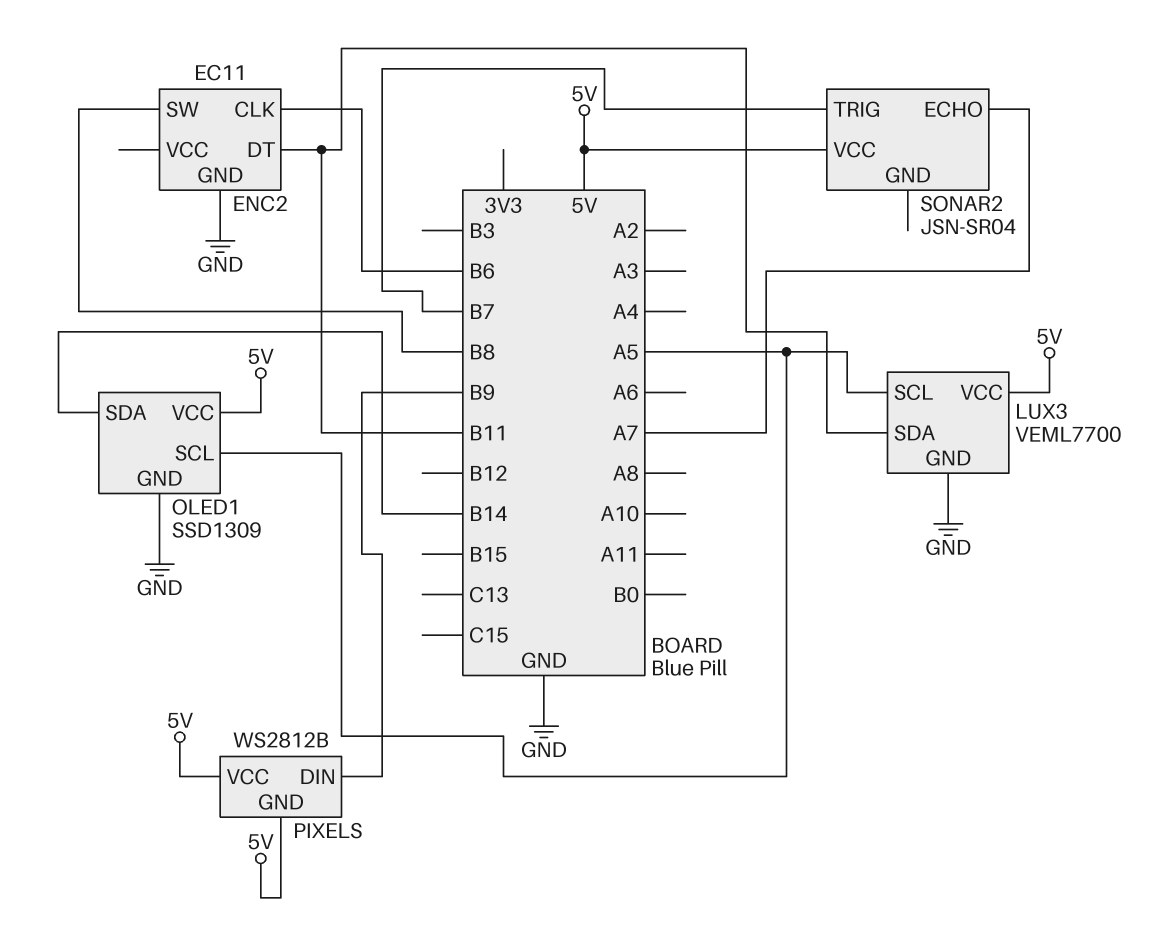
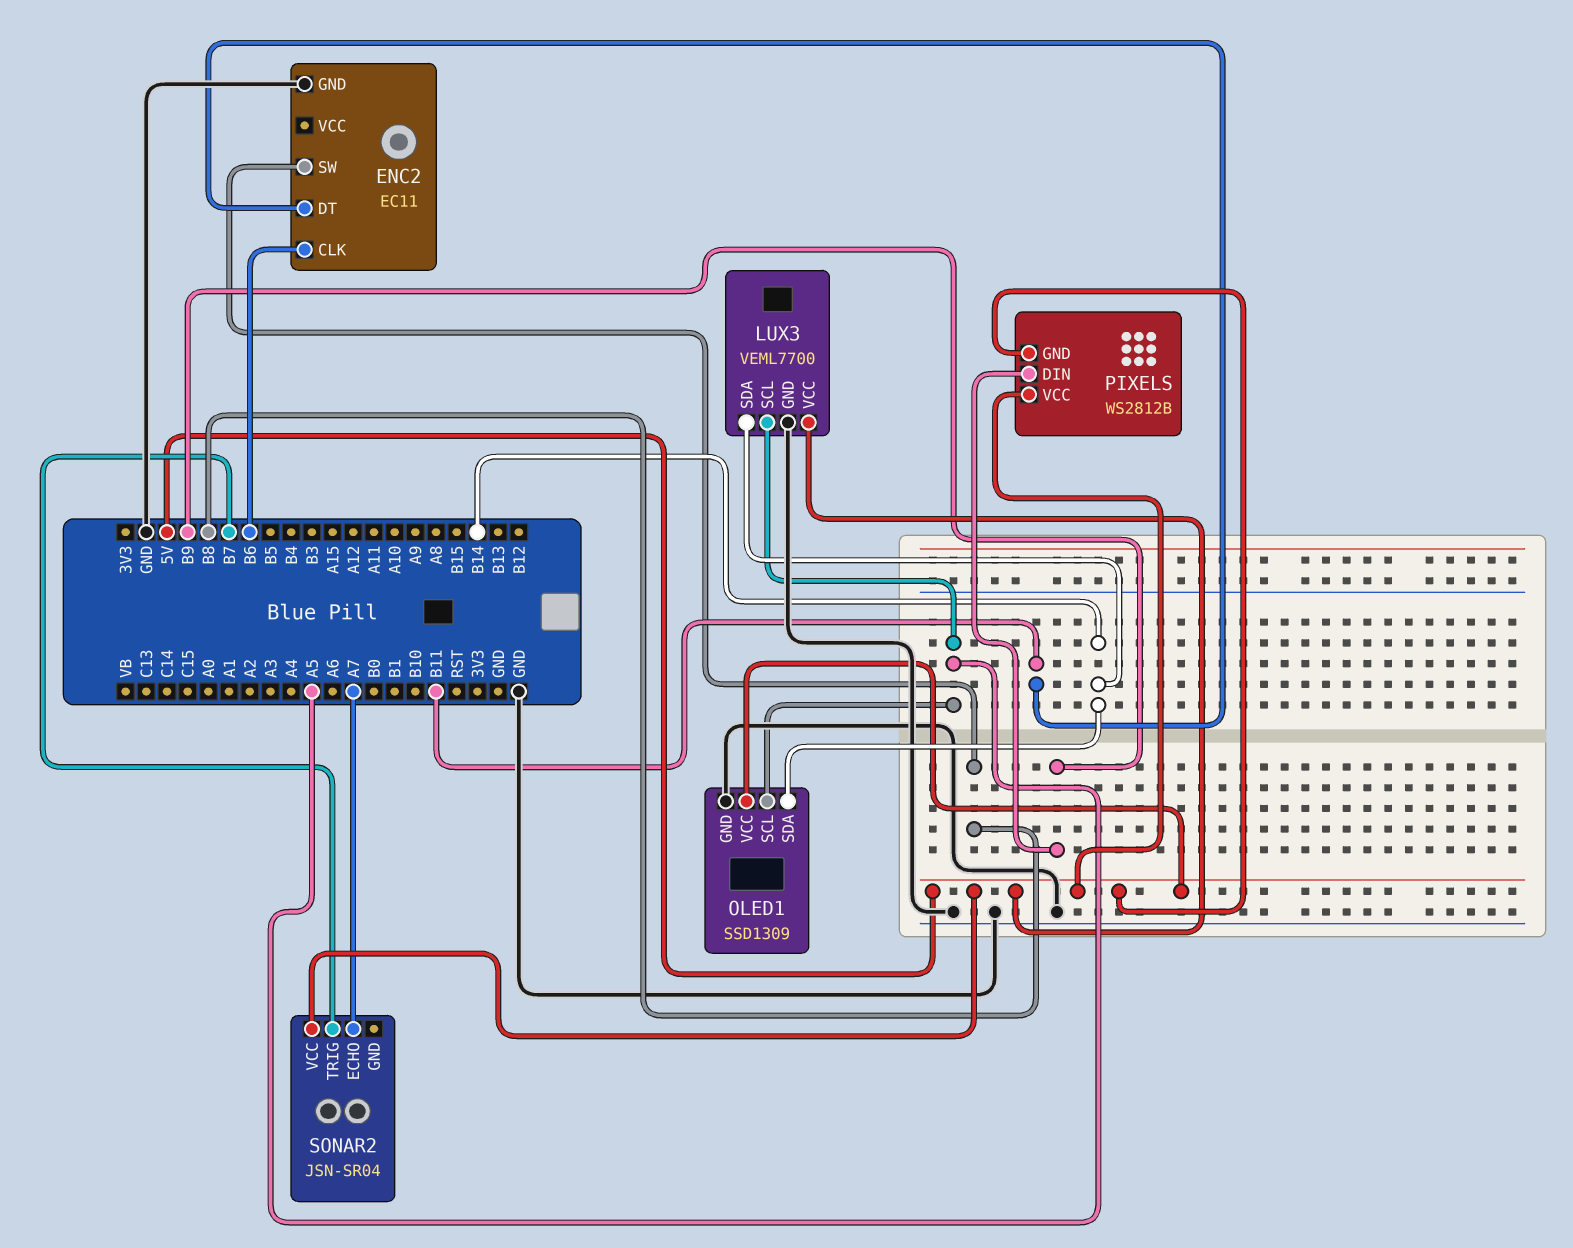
LUX3 pin SDA: B11 -> B14

